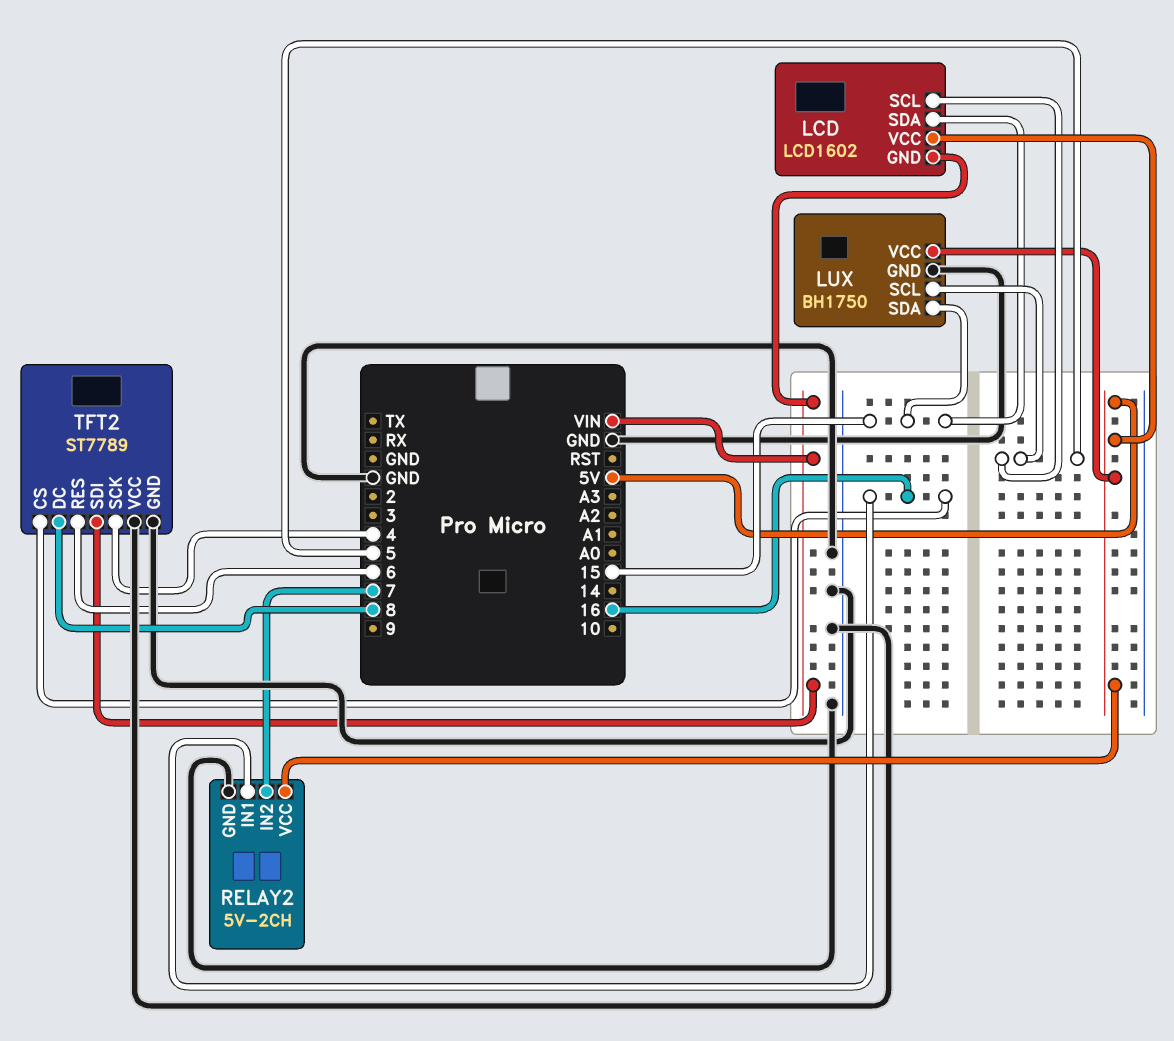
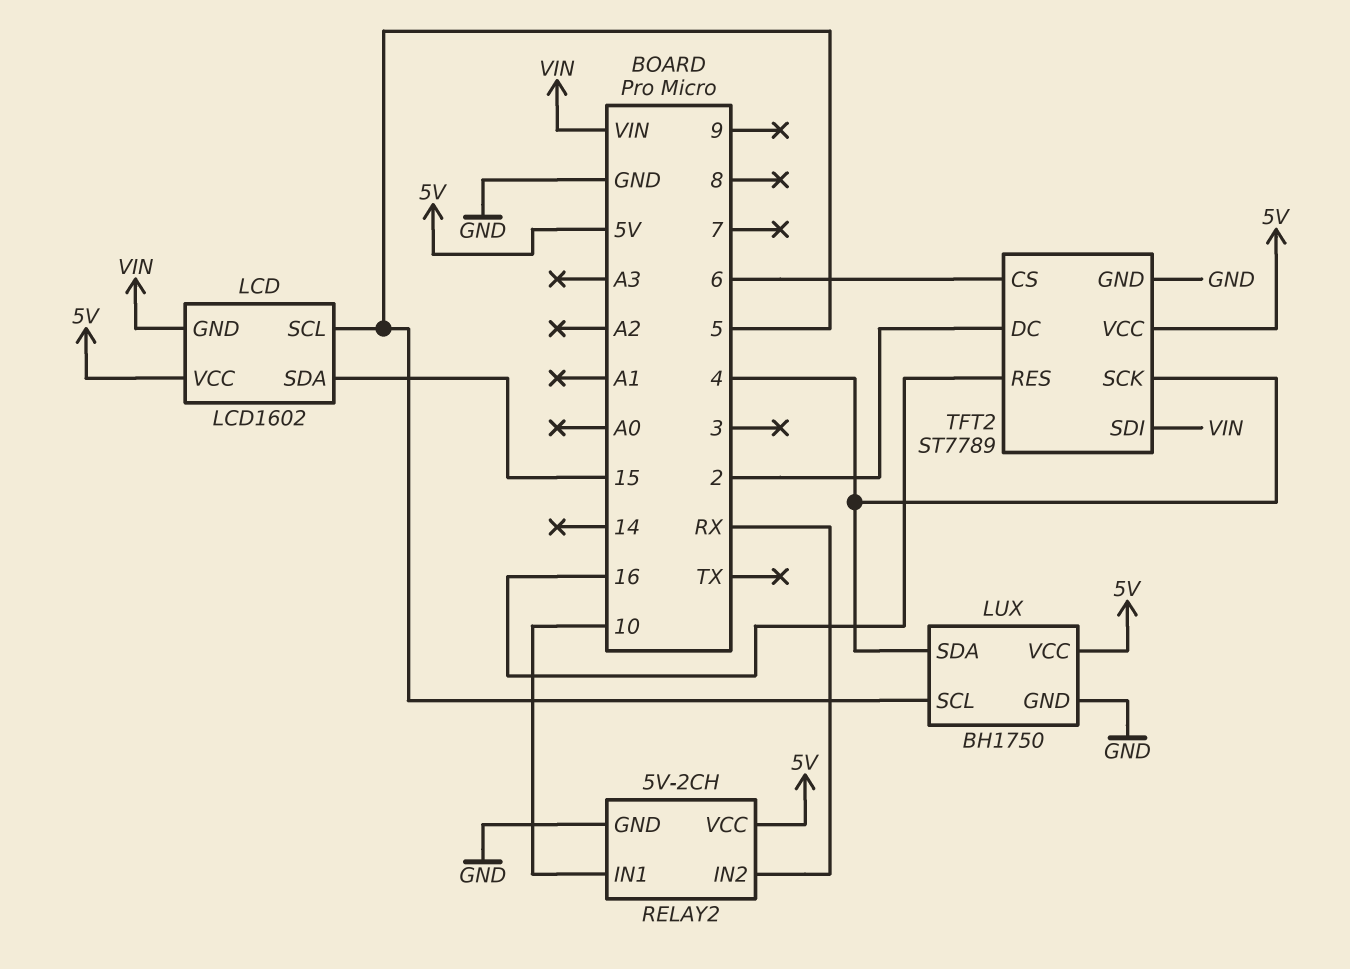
LUX pin SDA: 15 -> 4
RELAY2 pin IN1: 16 -> 10
RELAY2 pin IN2: 7 -> RX
TFT2 pin CS: 16 -> 6
TFT2 pin DC: 8 -> 2
TFT2 pin RES: 6 -> 16
TFT2 pin VCC: GND -> 5V

